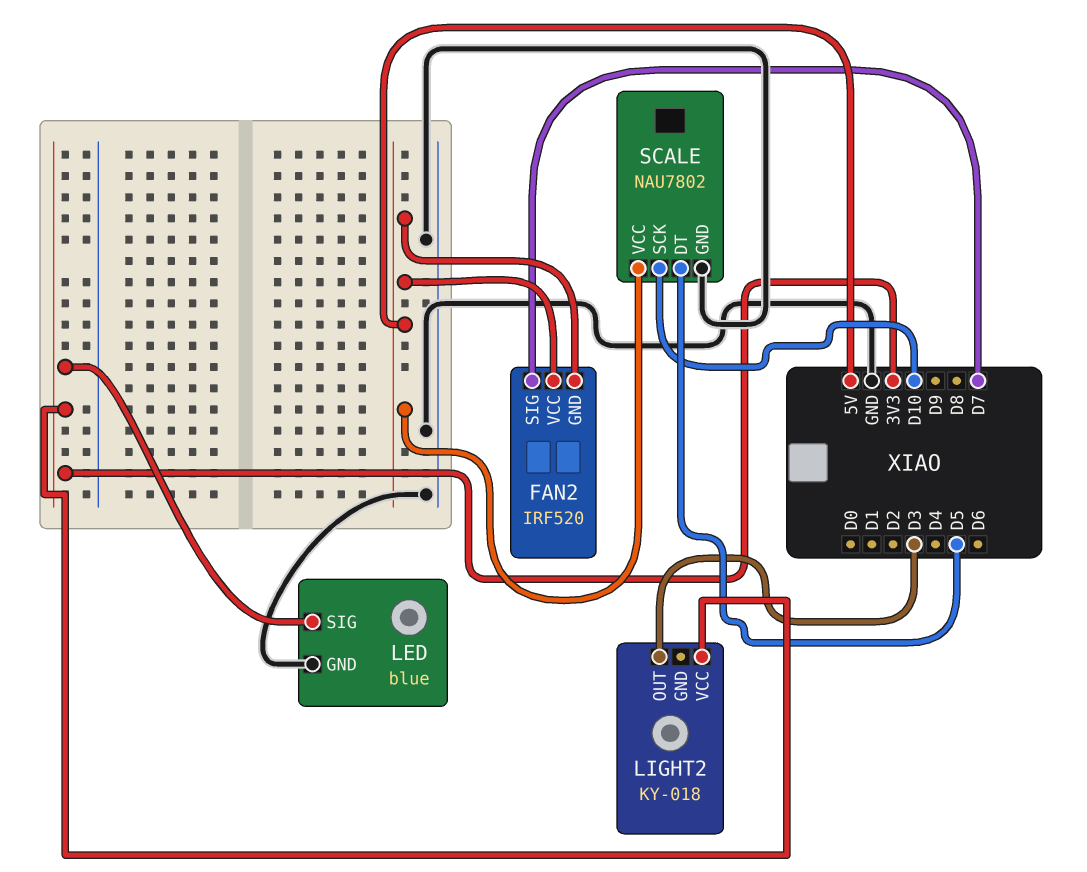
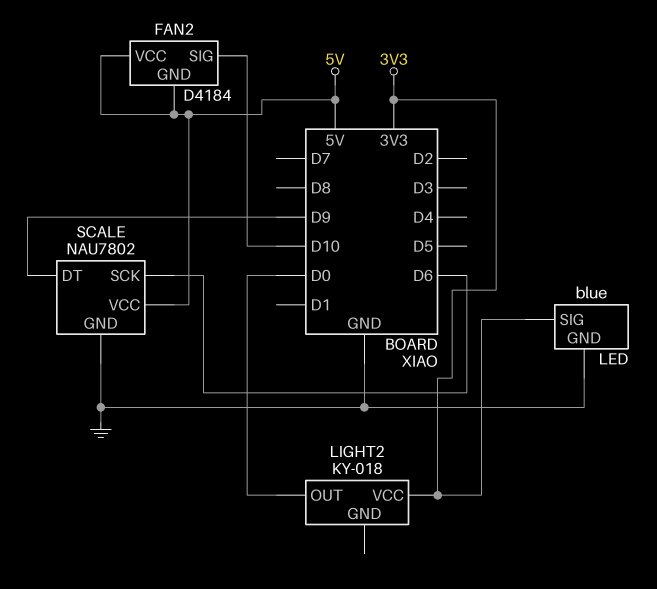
FAN2: IRF520 -> D4184
FAN2 pin SIG: D7 -> D10
LIGHT2 pin OUT: D3 -> D0
SCALE pin DT: D5 -> D9
SCALE pin SCK: D10 -> D6

